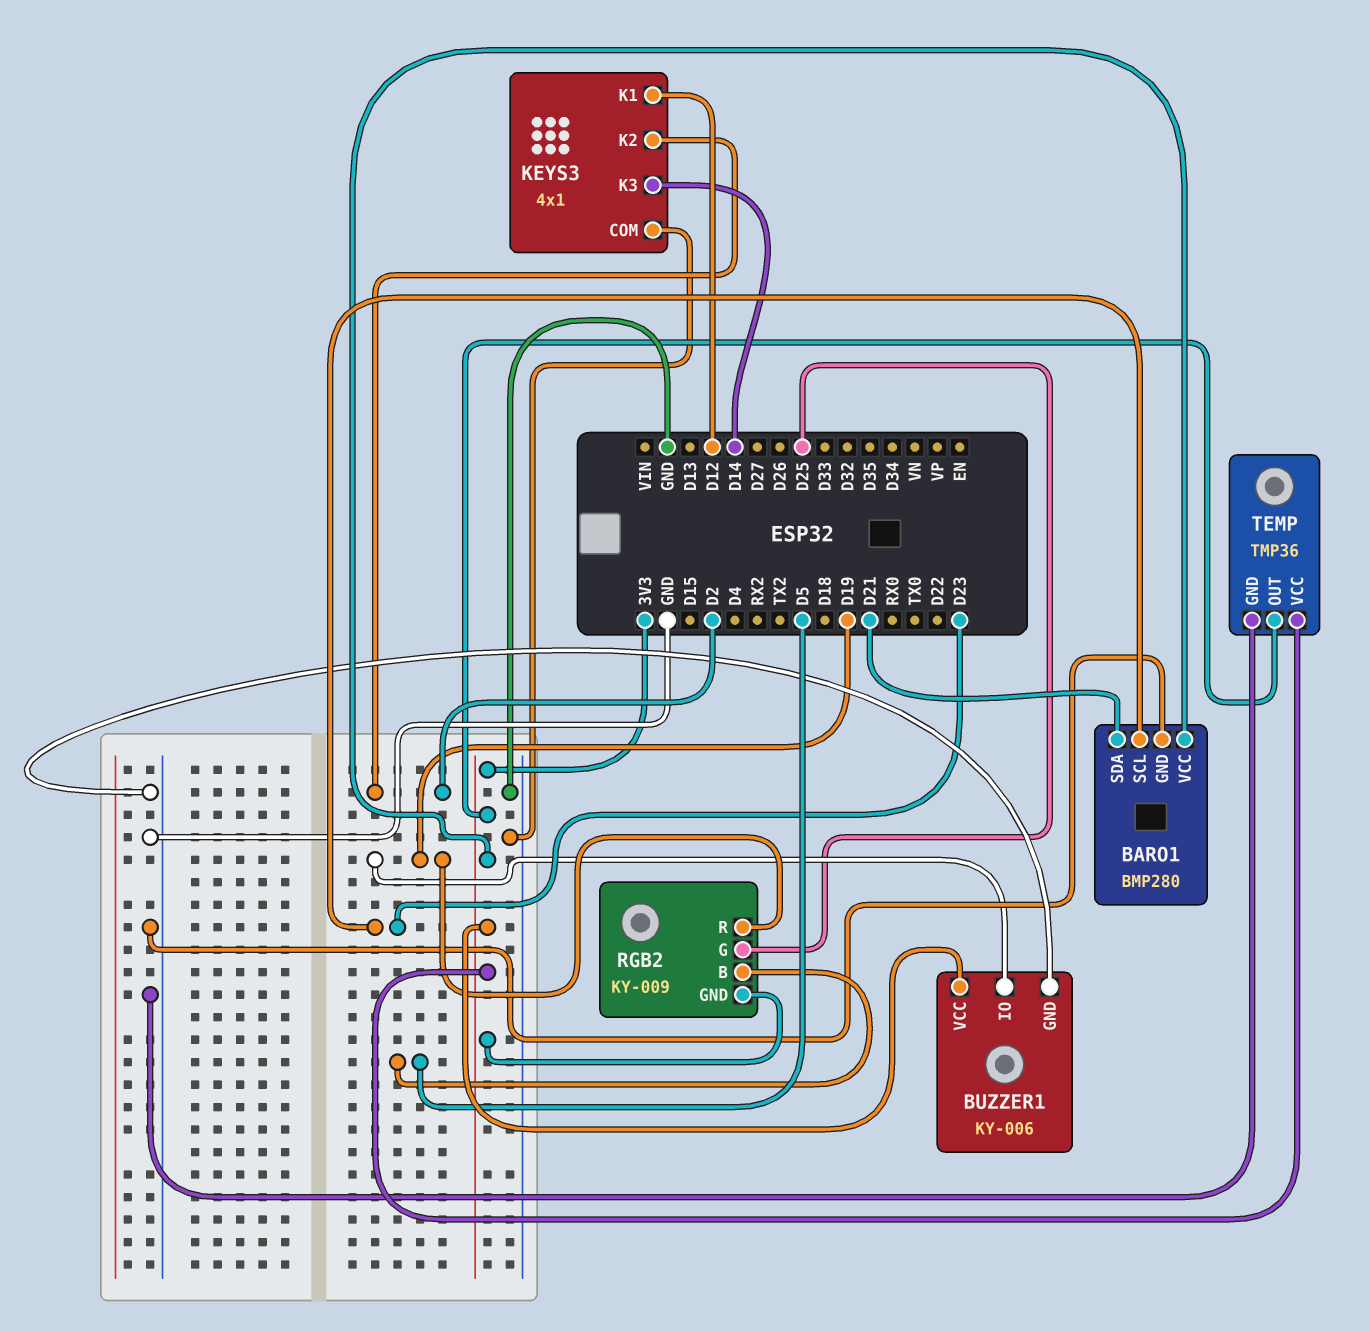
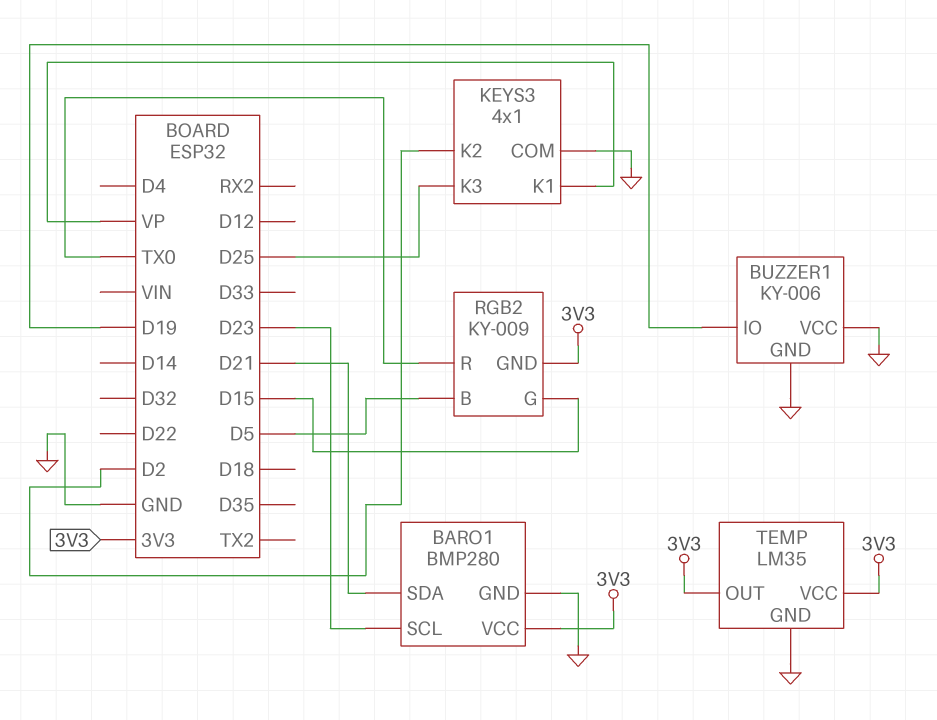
BUZZER1 pin VCC: 3V3 -> GND
KEYS3 pin K1: D12 -> VP
KEYS3 pin K3: D14 -> D25
RGB2 pin G: D25 -> D15
RGB2 pin R: D19 -> TX0
TEMP: TMP36 -> LM35

